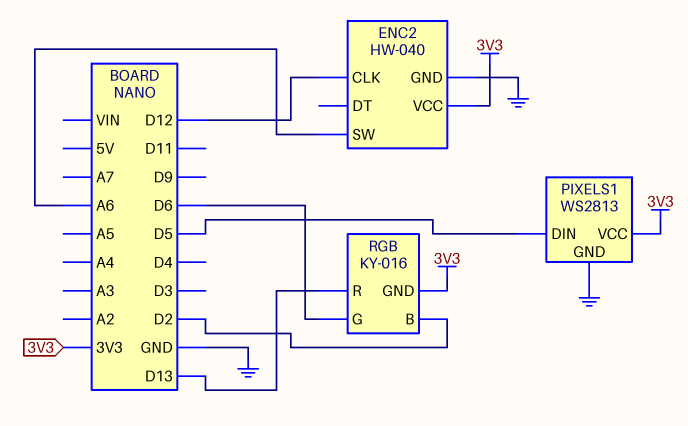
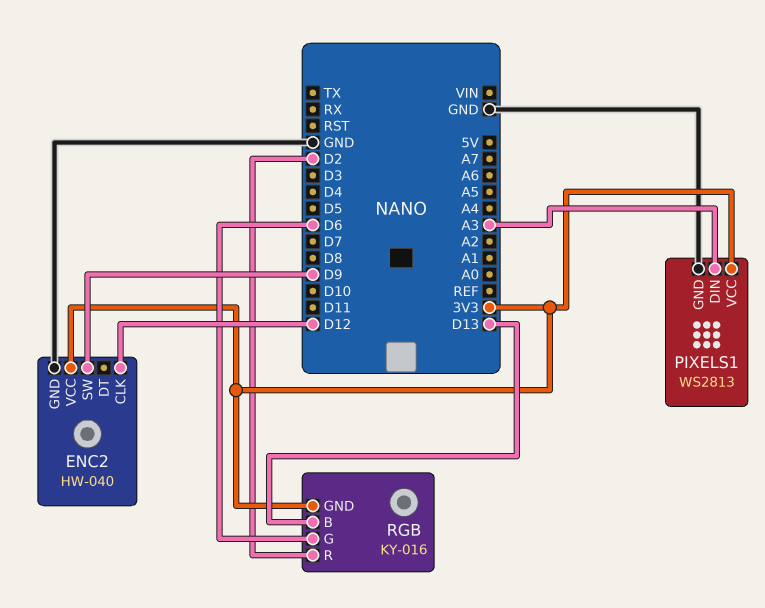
ENC2 pin SW: A6 -> D9
PIXELS1 pin DIN: D5 -> A3
RGB pin B: D2 -> D13
RGB pin R: D13 -> D2

